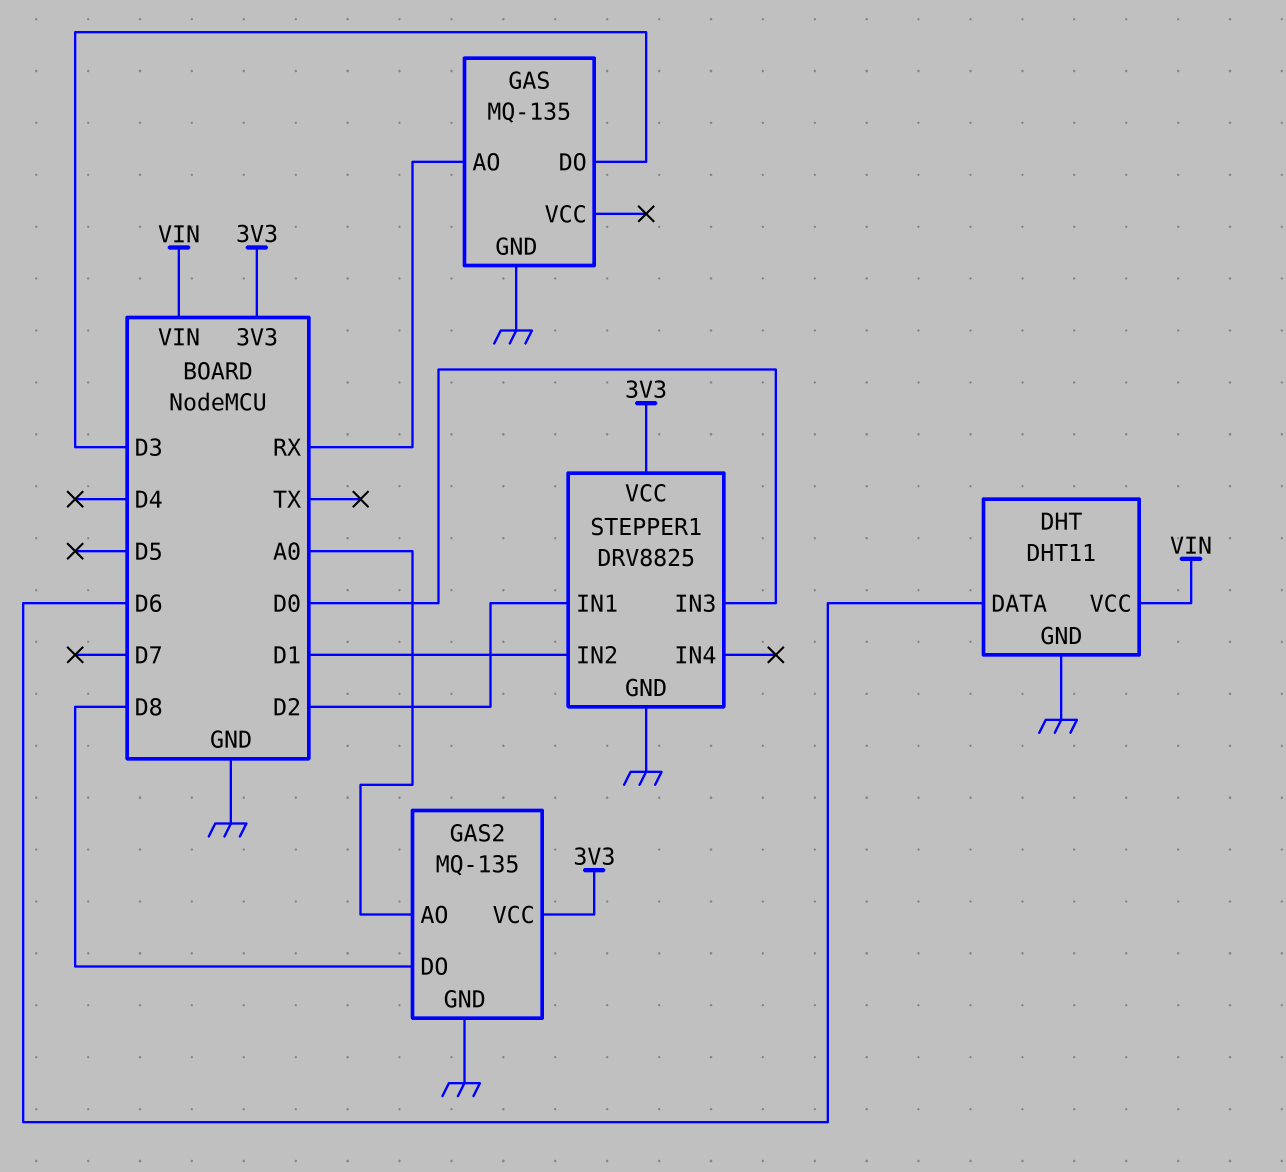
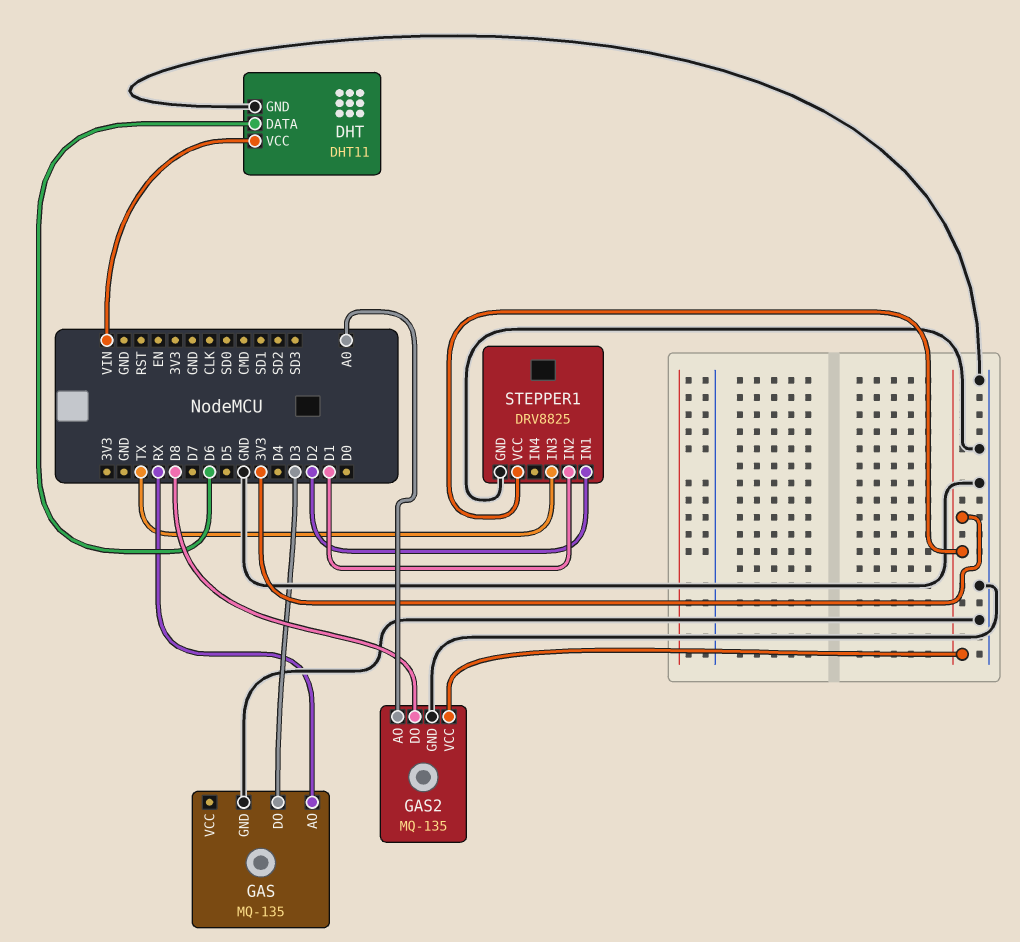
STEPPER1 pin IN3: D0 -> TX

